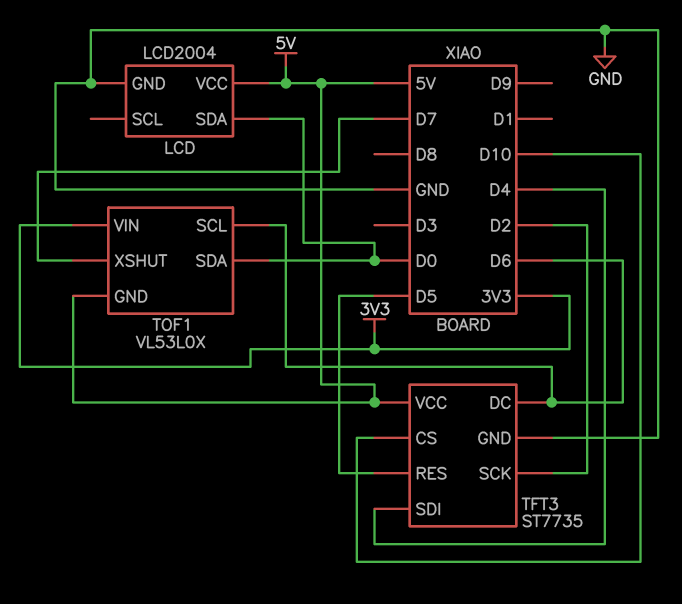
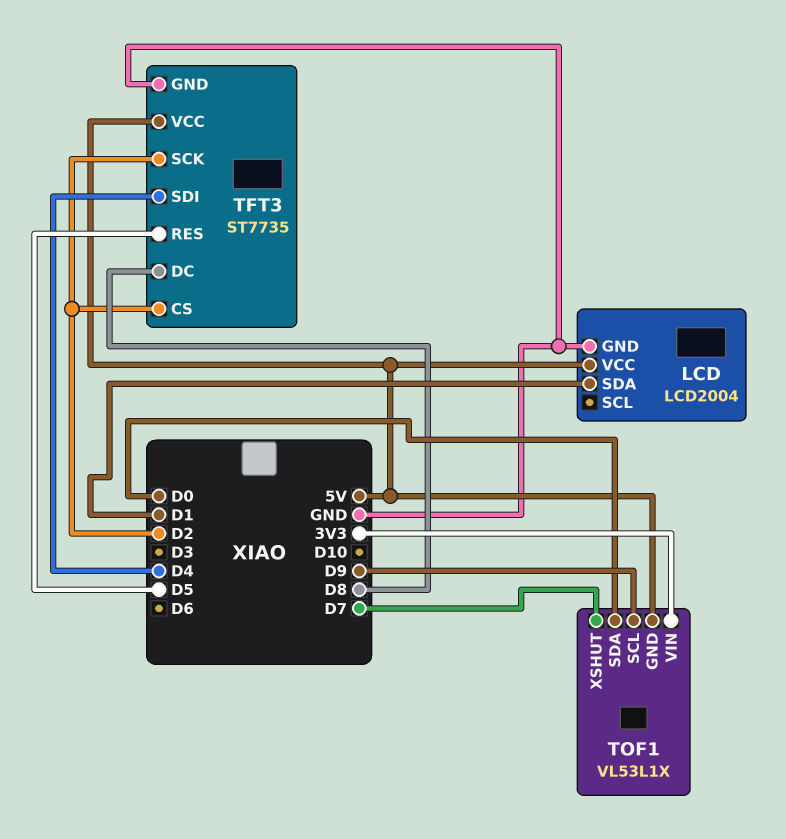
LCD pin SDA: D0 -> D1
TFT3 pin CS: D10 -> D2
TFT3 pin DC: D6 -> D8
TOF1: VL53L0X -> VL53L1X
TOF1 pin SCL: D6 -> D9

